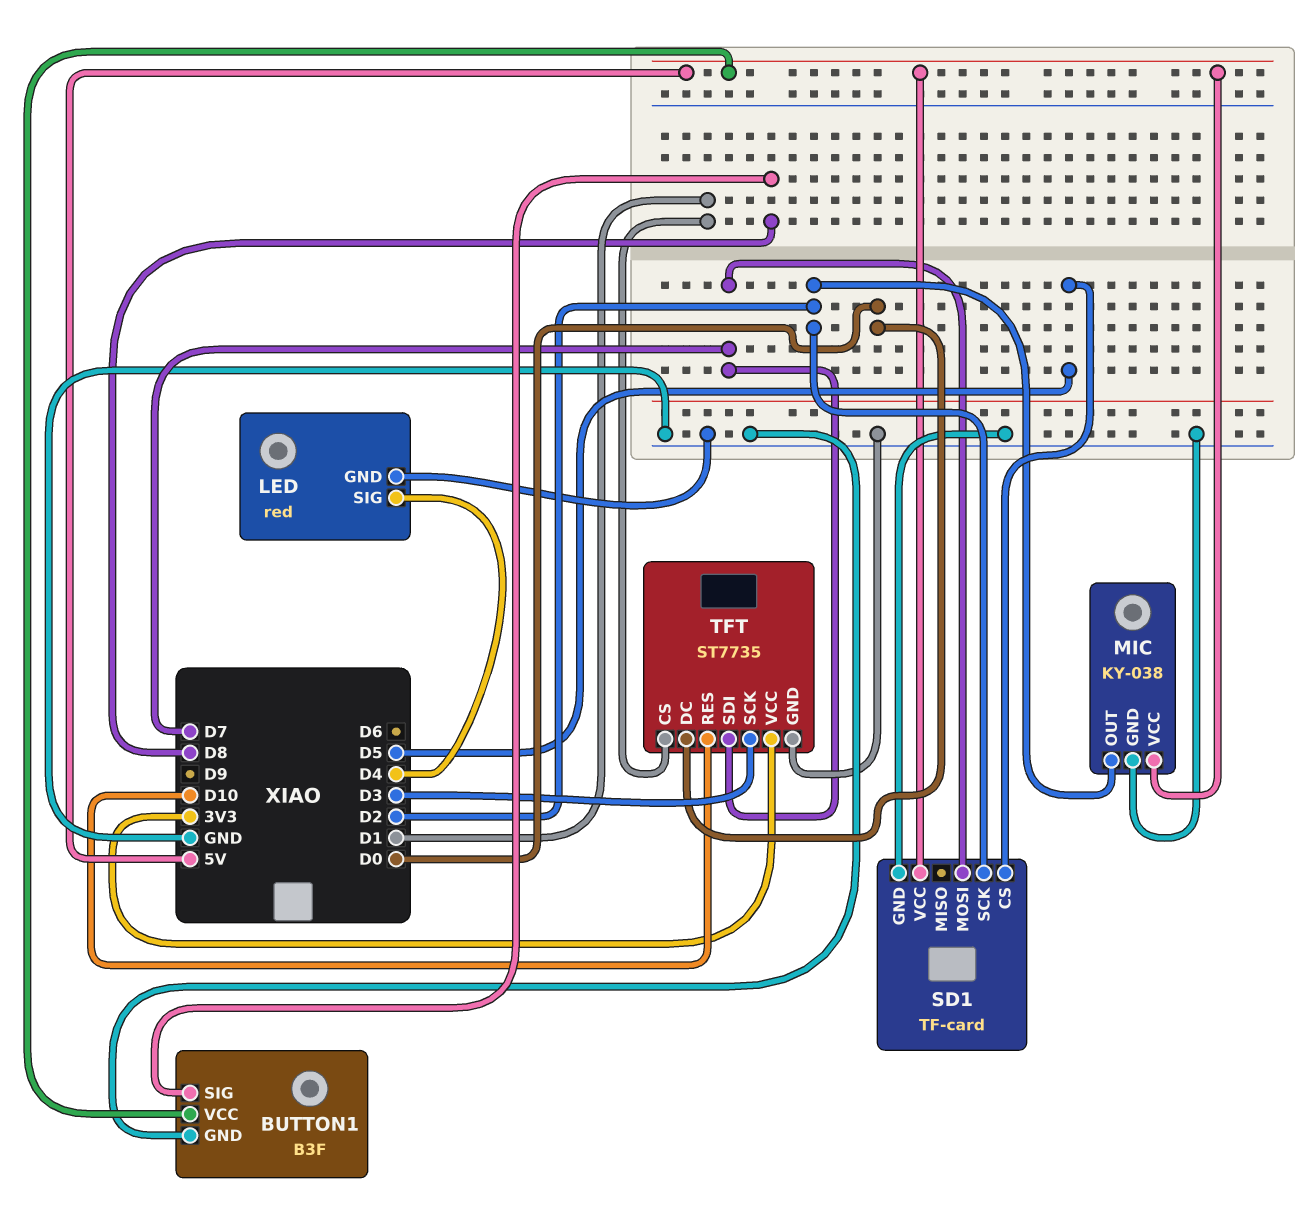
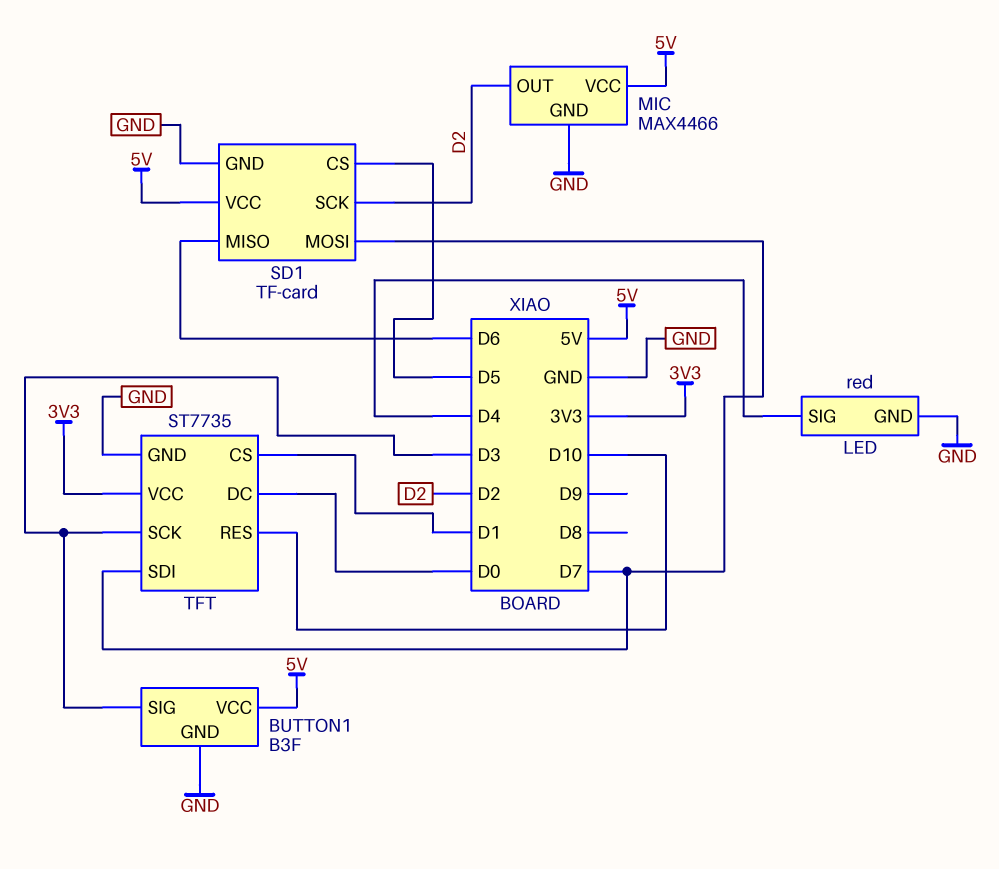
BUTTON1 pin SIG: D8 -> D3
MIC: KY-038 -> MAX4466
SD1 pin MISO: none -> D6

